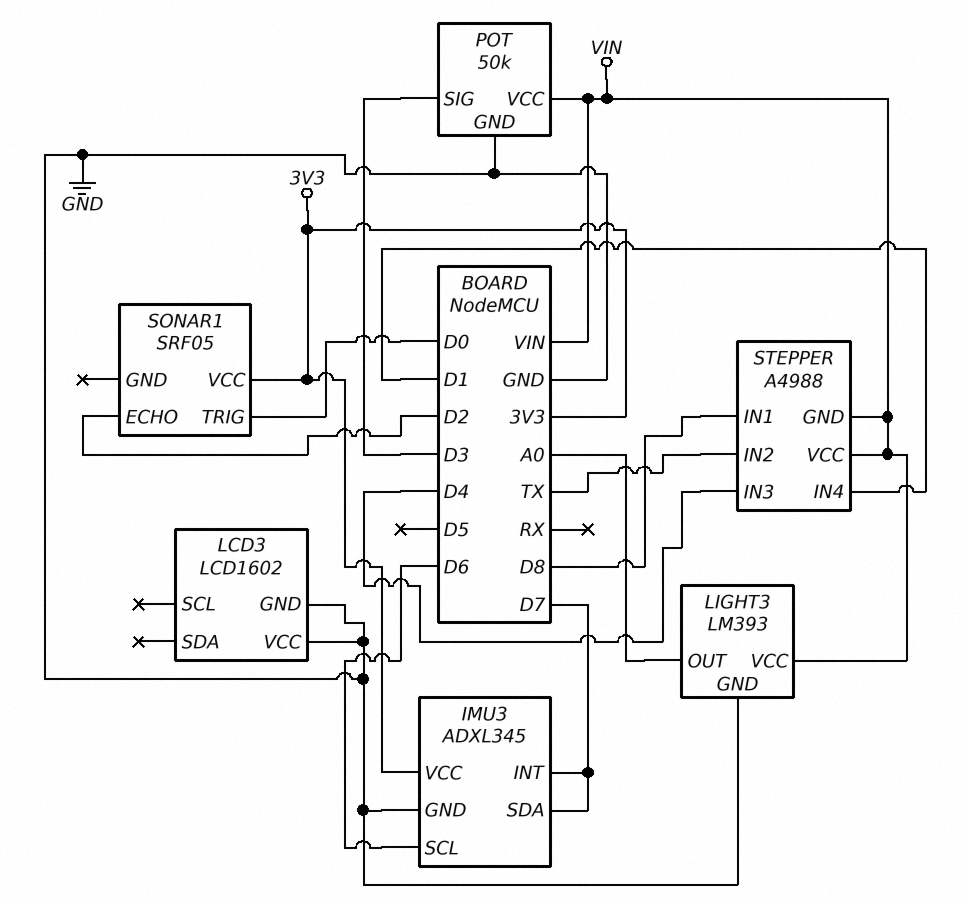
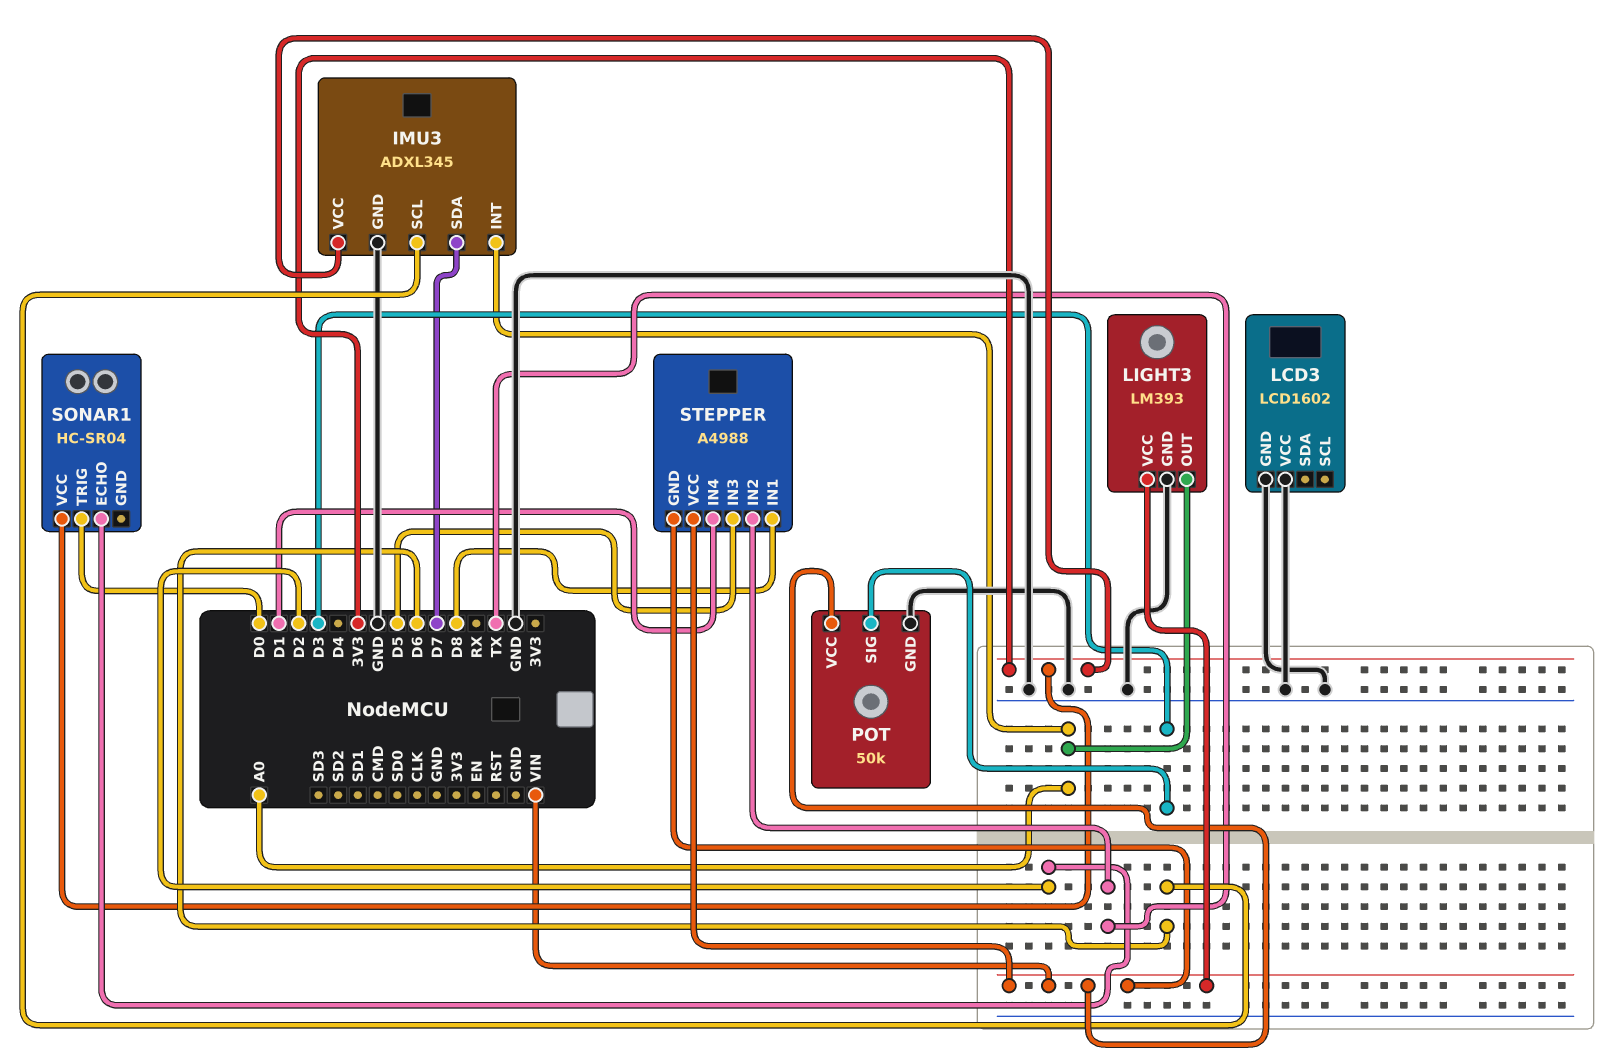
IMU3 pin INT: D7 -> A0
SONAR1: SRF05 -> HC-SR04
STEPPER pin IN3: D4 -> D5

